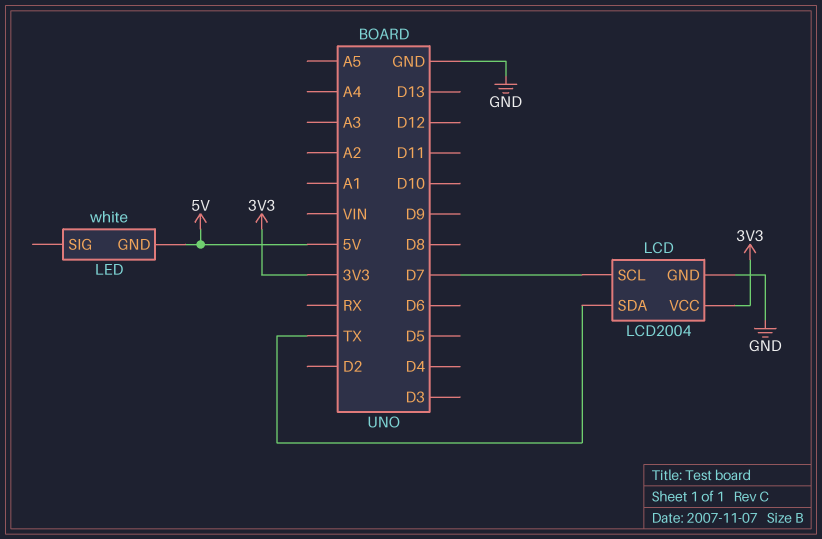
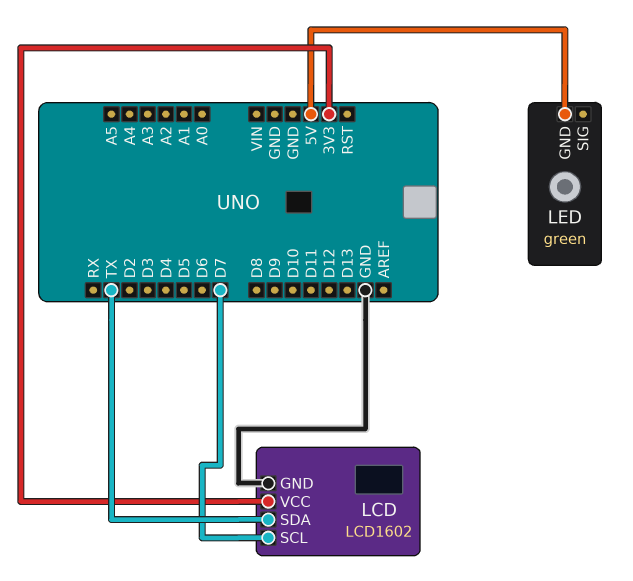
LCD: LCD2004 -> LCD1602
LED: white -> green

